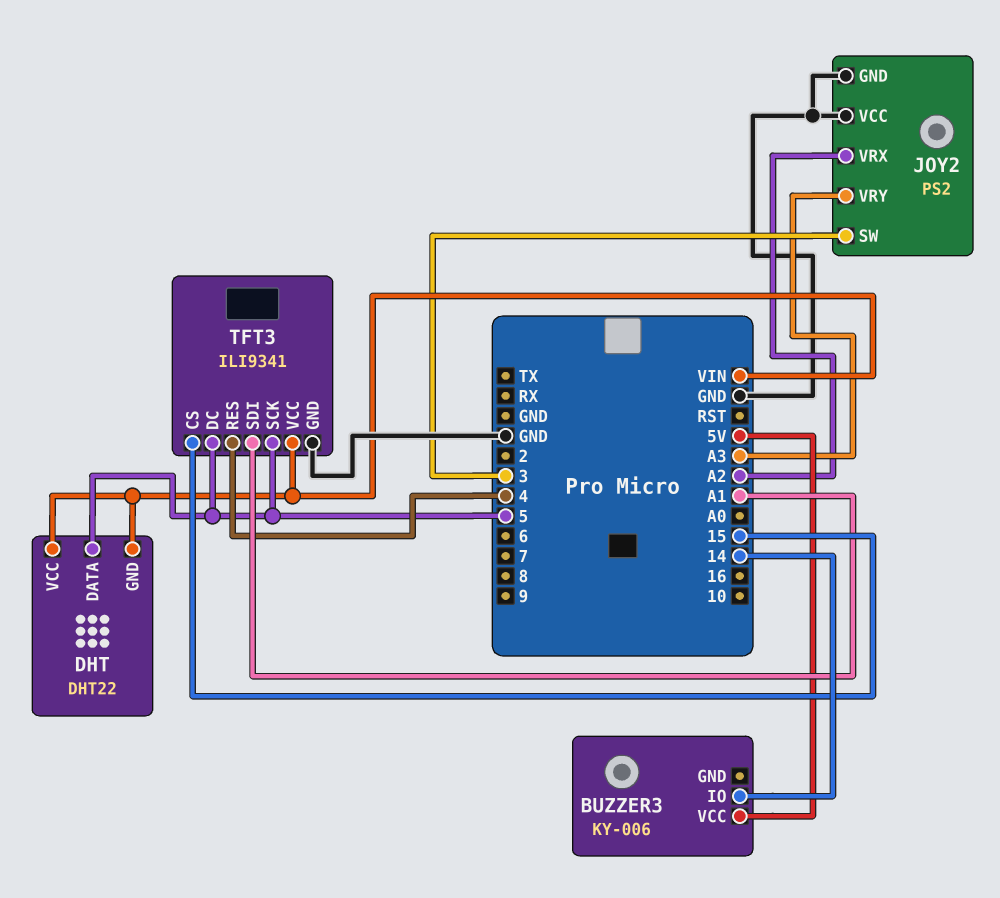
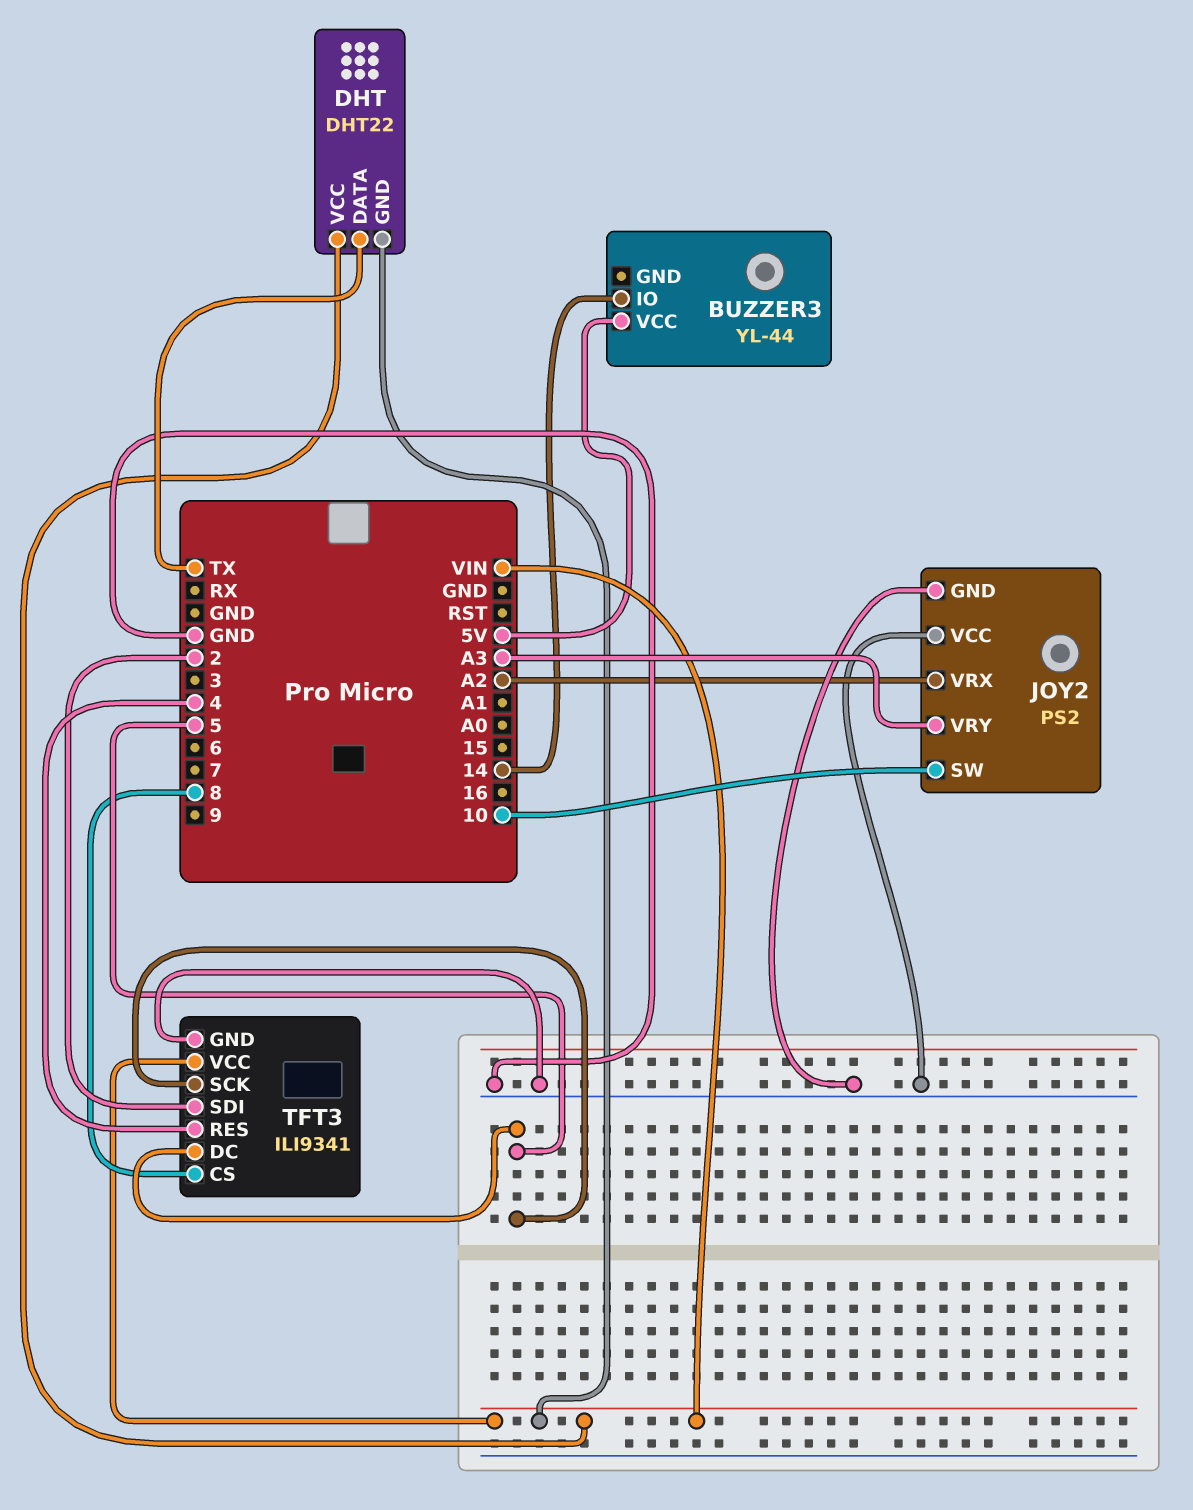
BUZZER3: KY-006 -> YL-44
DHT pin DATA: 5 -> TX
JOY2 pin SW: 3 -> 10
TFT3 pin CS: 15 -> 8
TFT3 pin SDI: A1 -> 2

